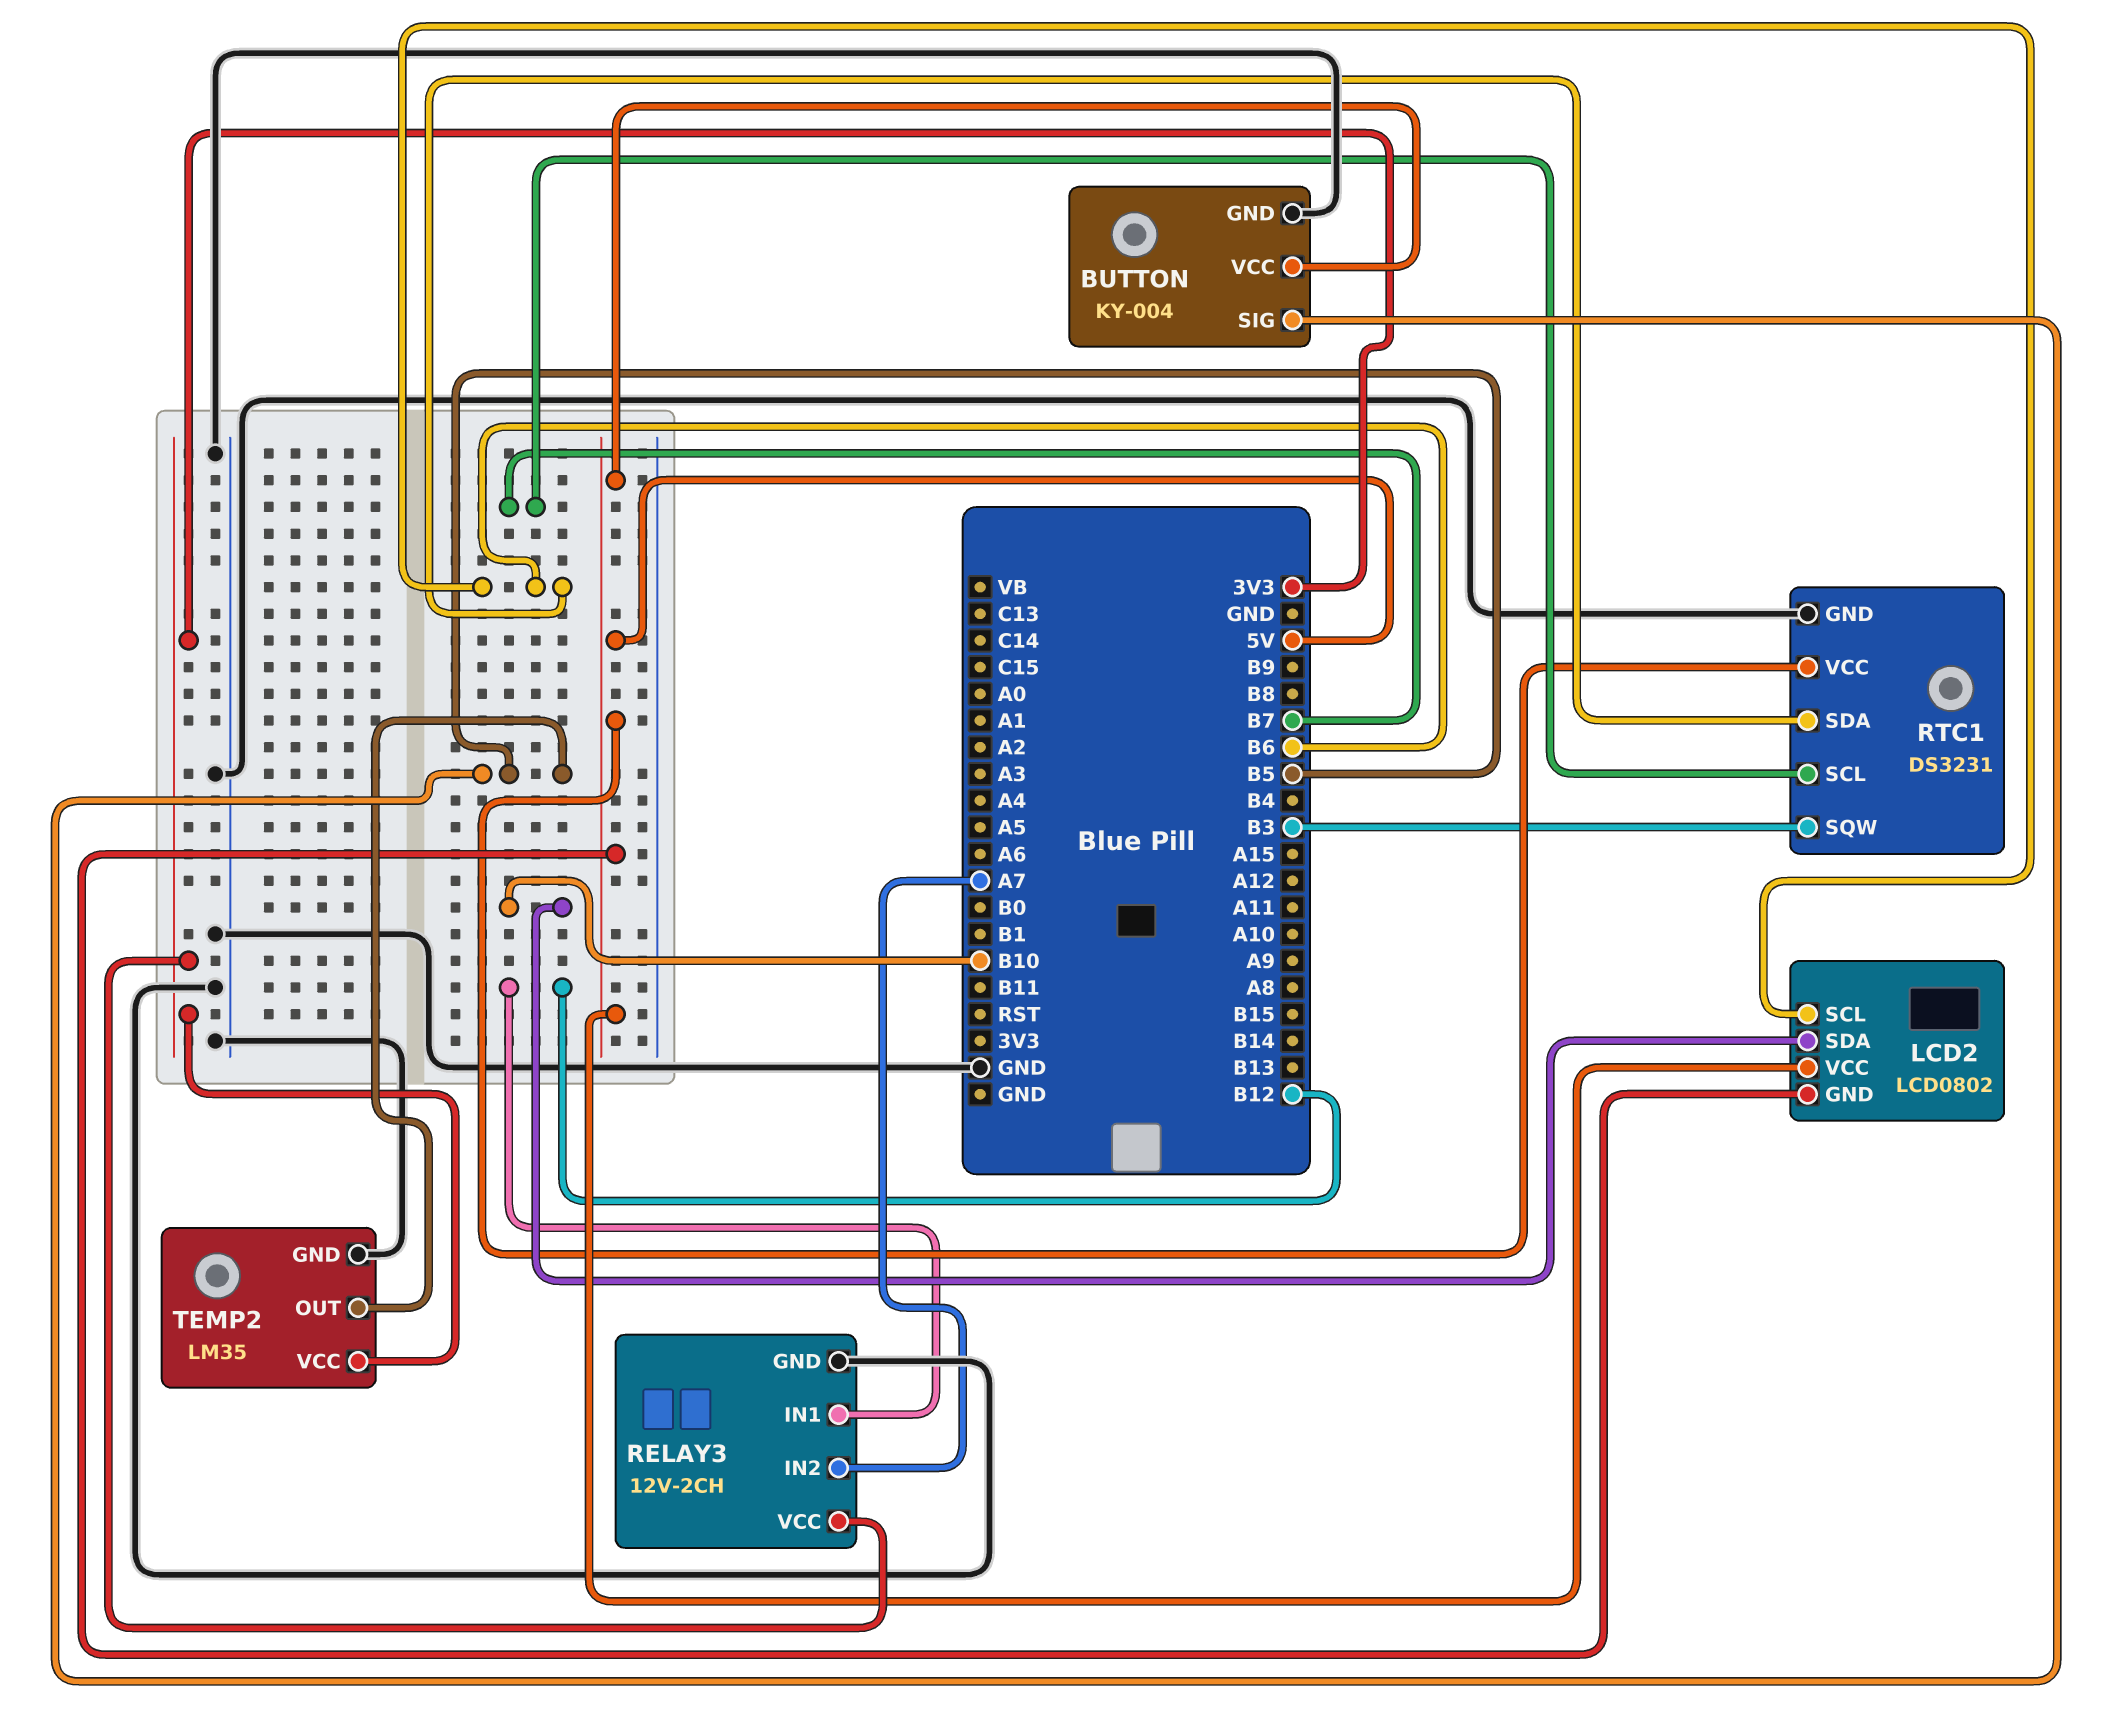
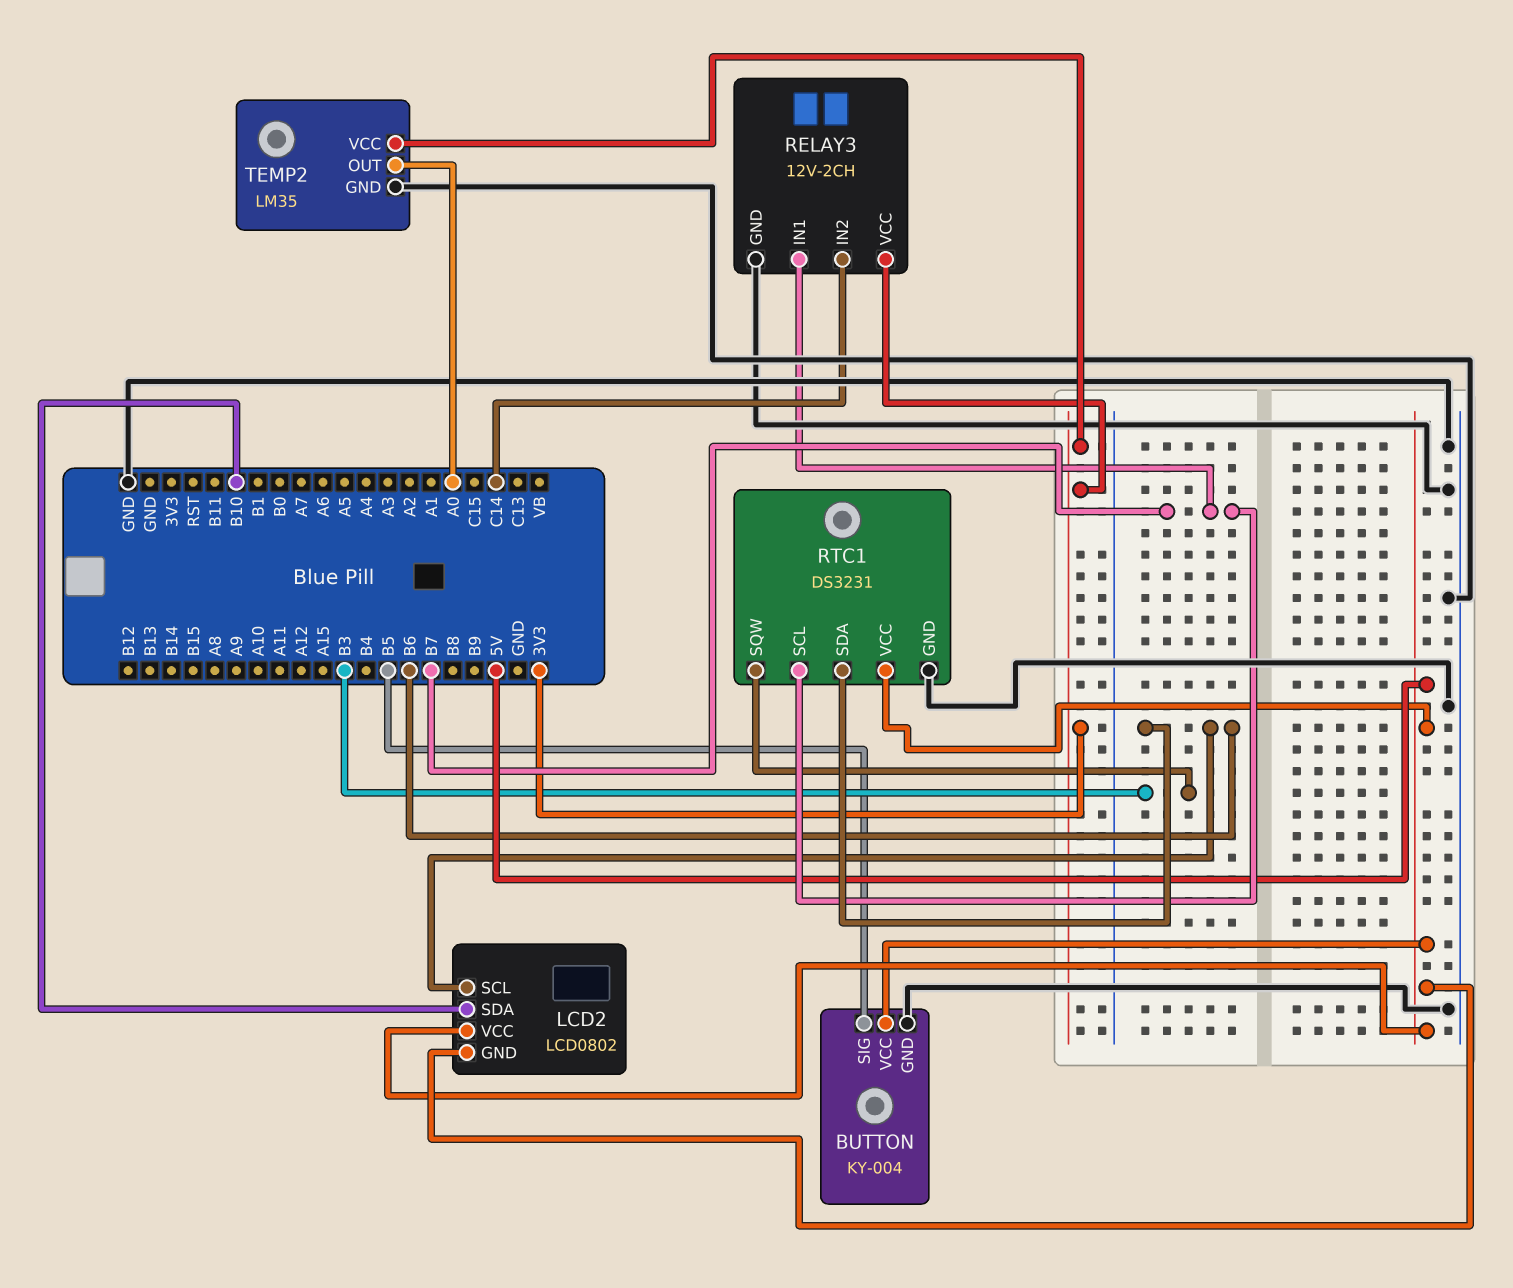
RELAY3 pin IN1: B12 -> B7
RELAY3 pin IN2: A7 -> C14
TEMP2 pin OUT: B5 -> A0

